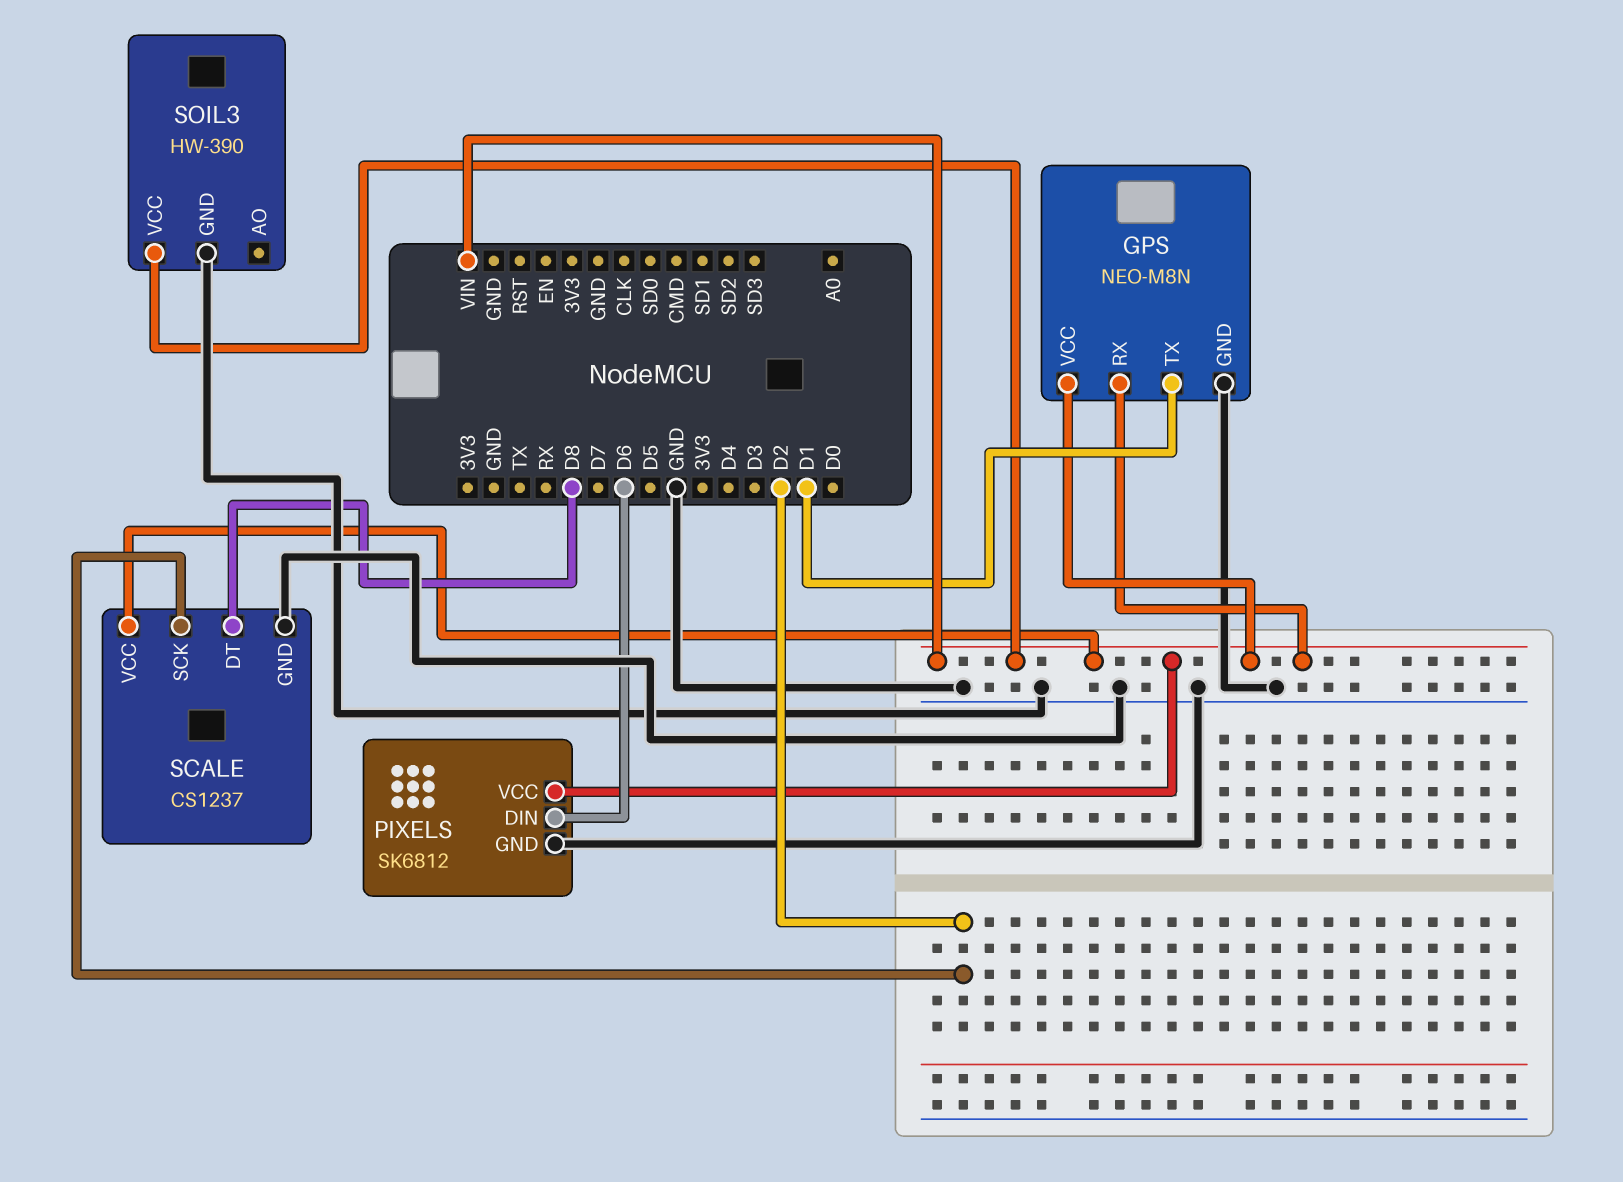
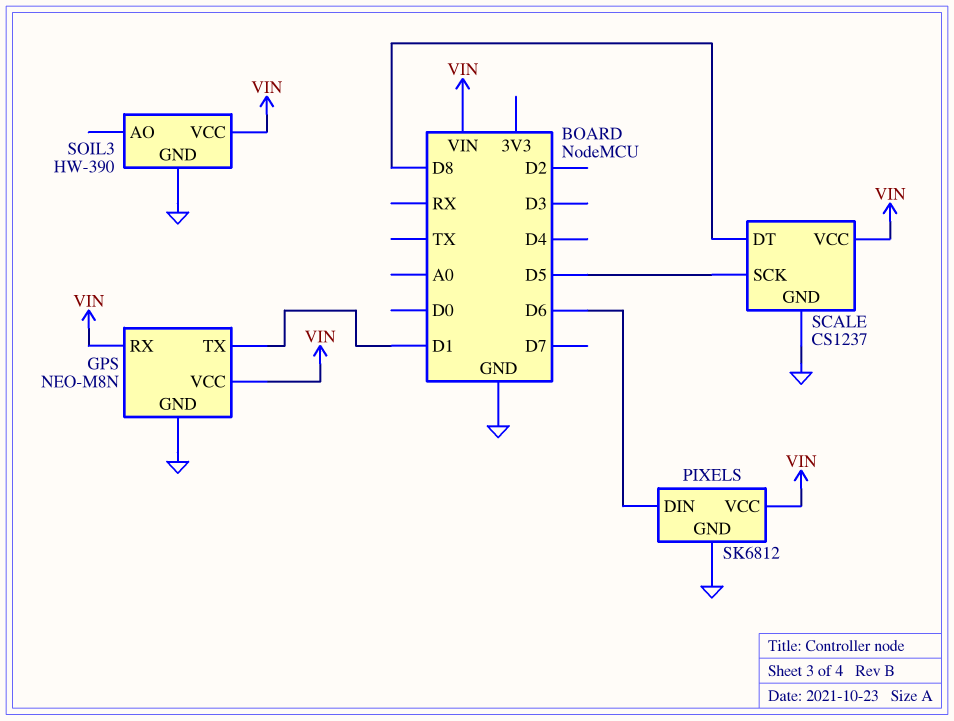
SCALE pin SCK: D2 -> D5

